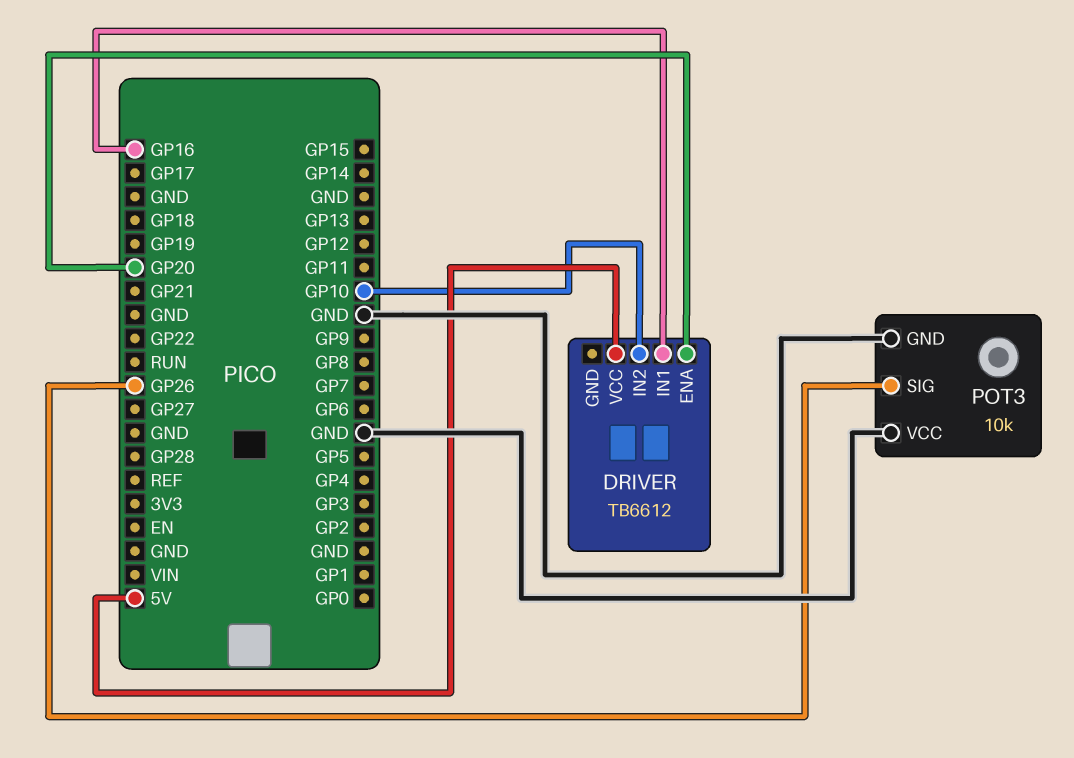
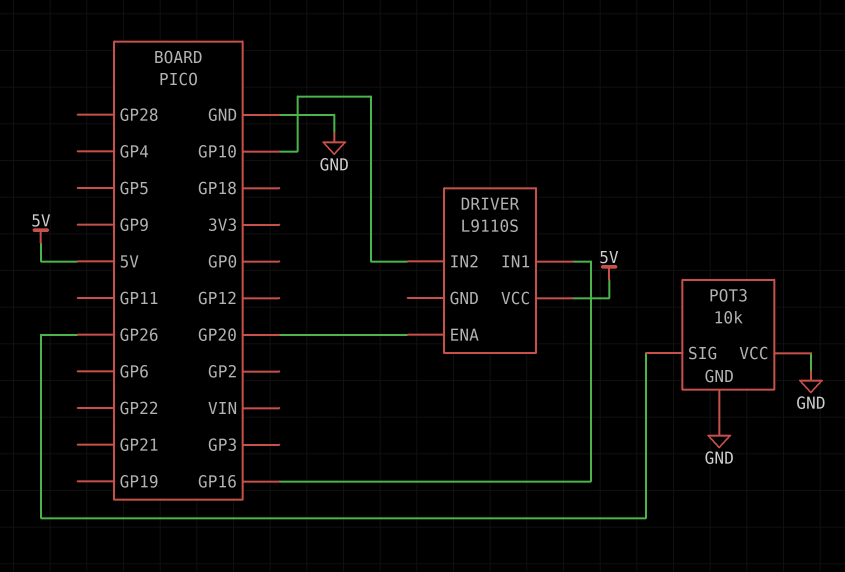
DRIVER: TB6612 -> L9110S

